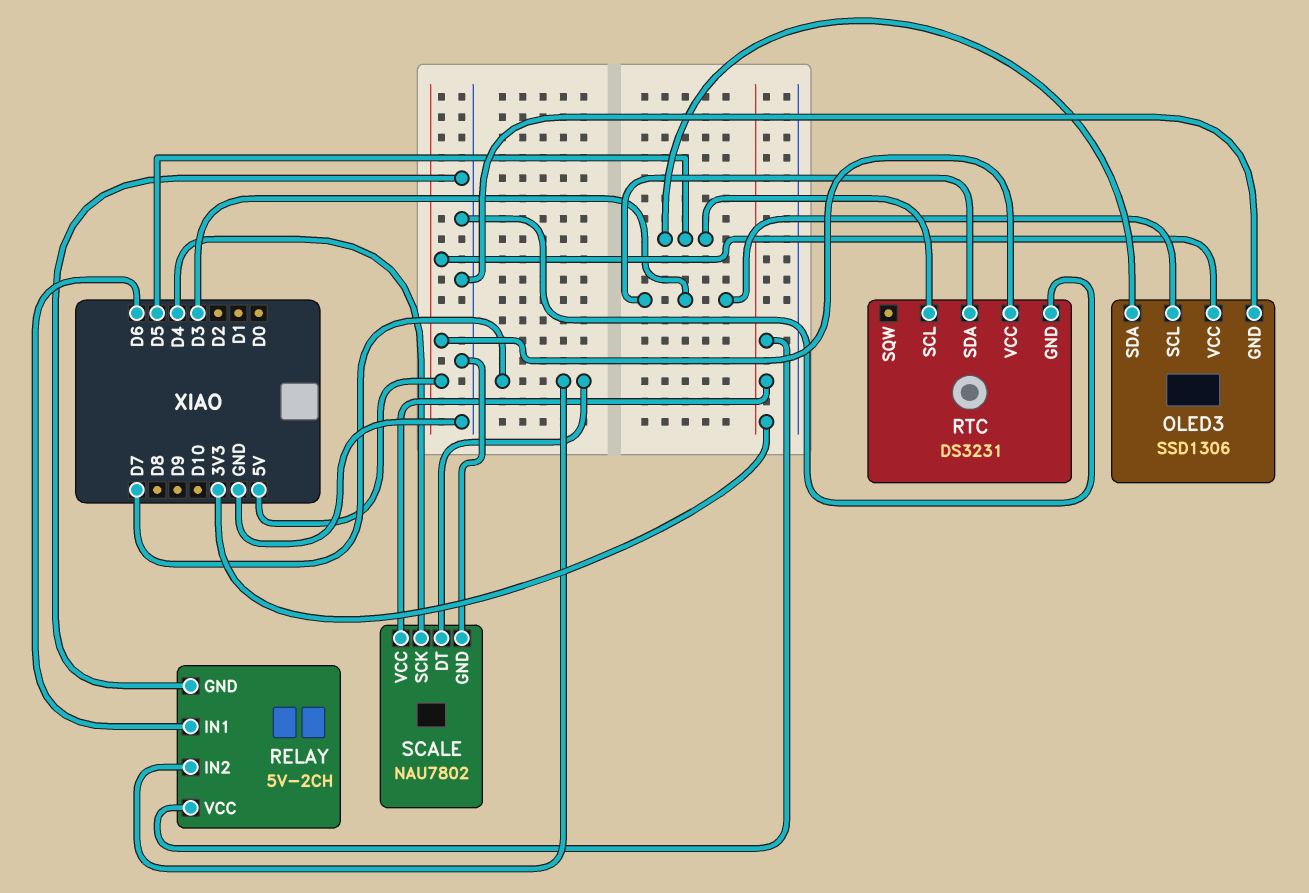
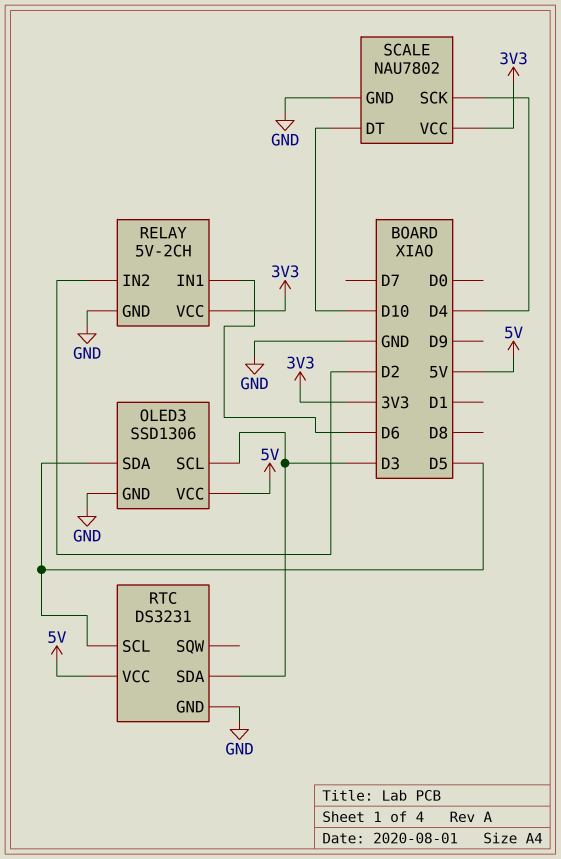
RELAY pin IN2: D7 -> D2
SCALE pin DT: D7 -> D10

